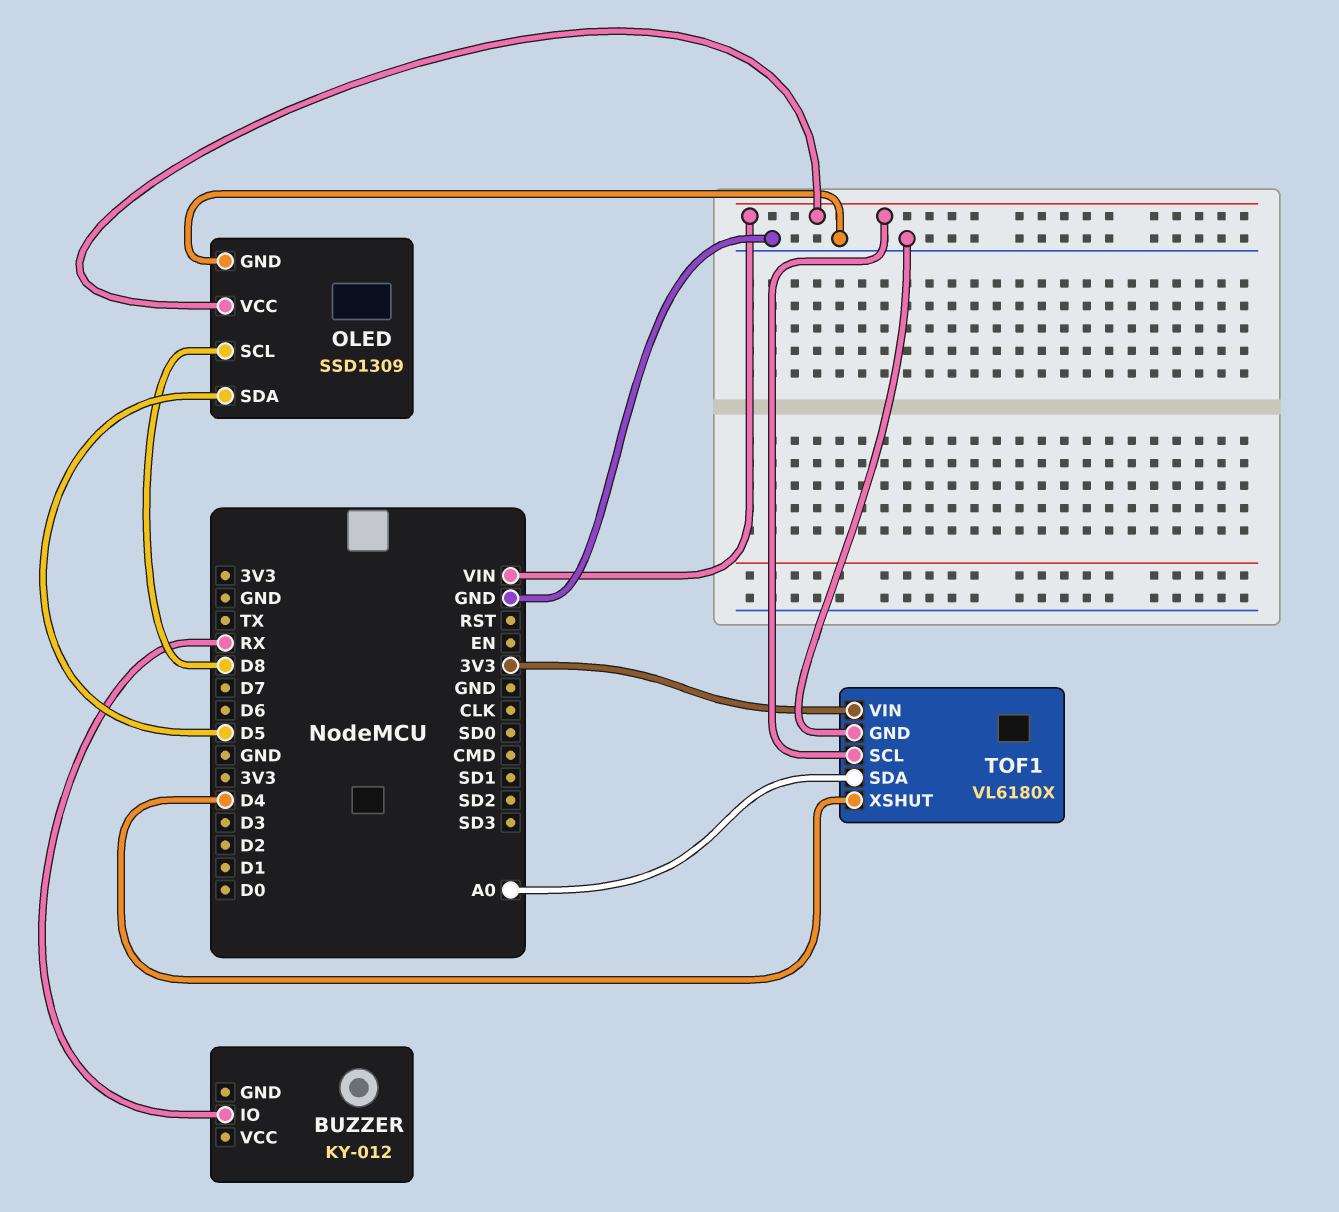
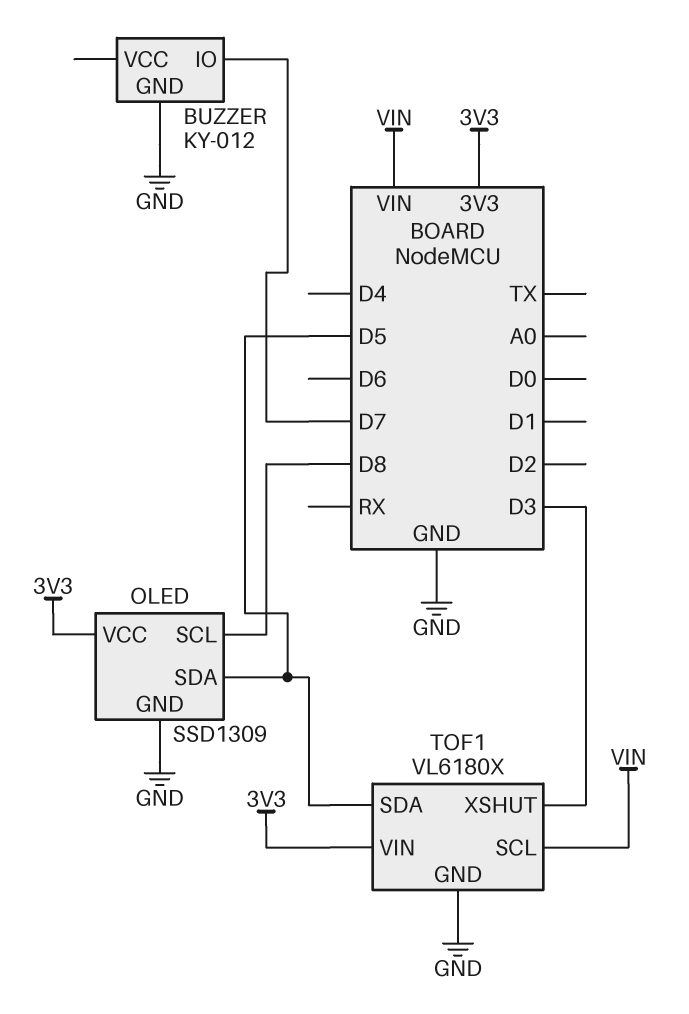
BUZZER pin GND: none -> GND
BUZZER pin IO: RX -> D7
OLED pin VCC: VIN -> 3V3
TOF1 pin SDA: A0 -> D5
TOF1 pin XSHUT: D4 -> D3

